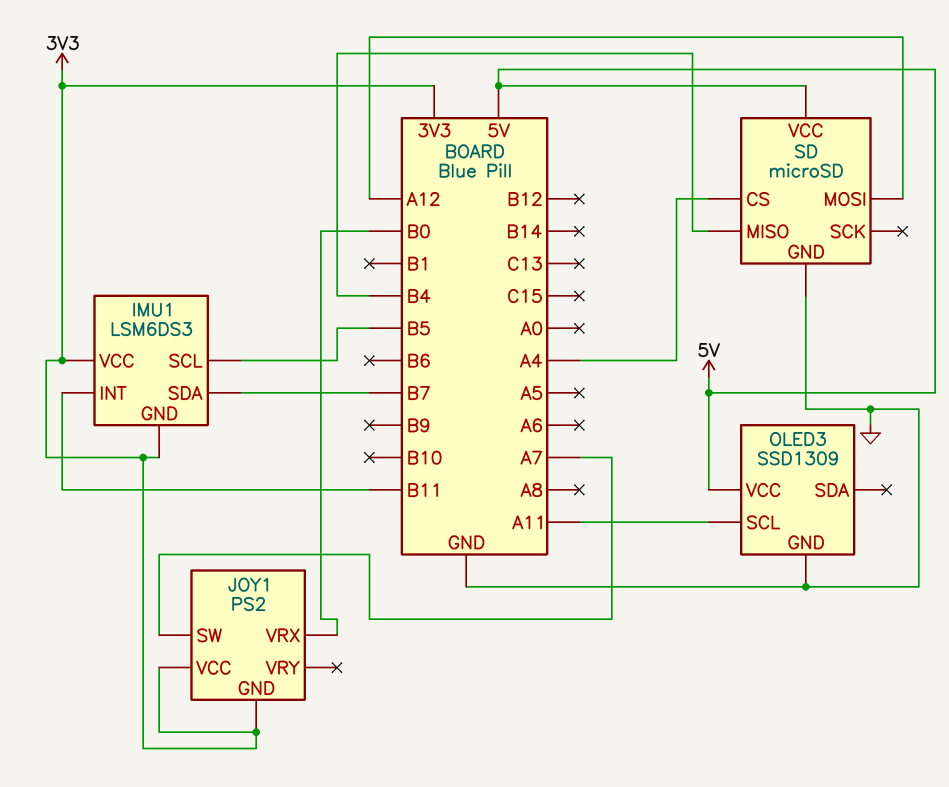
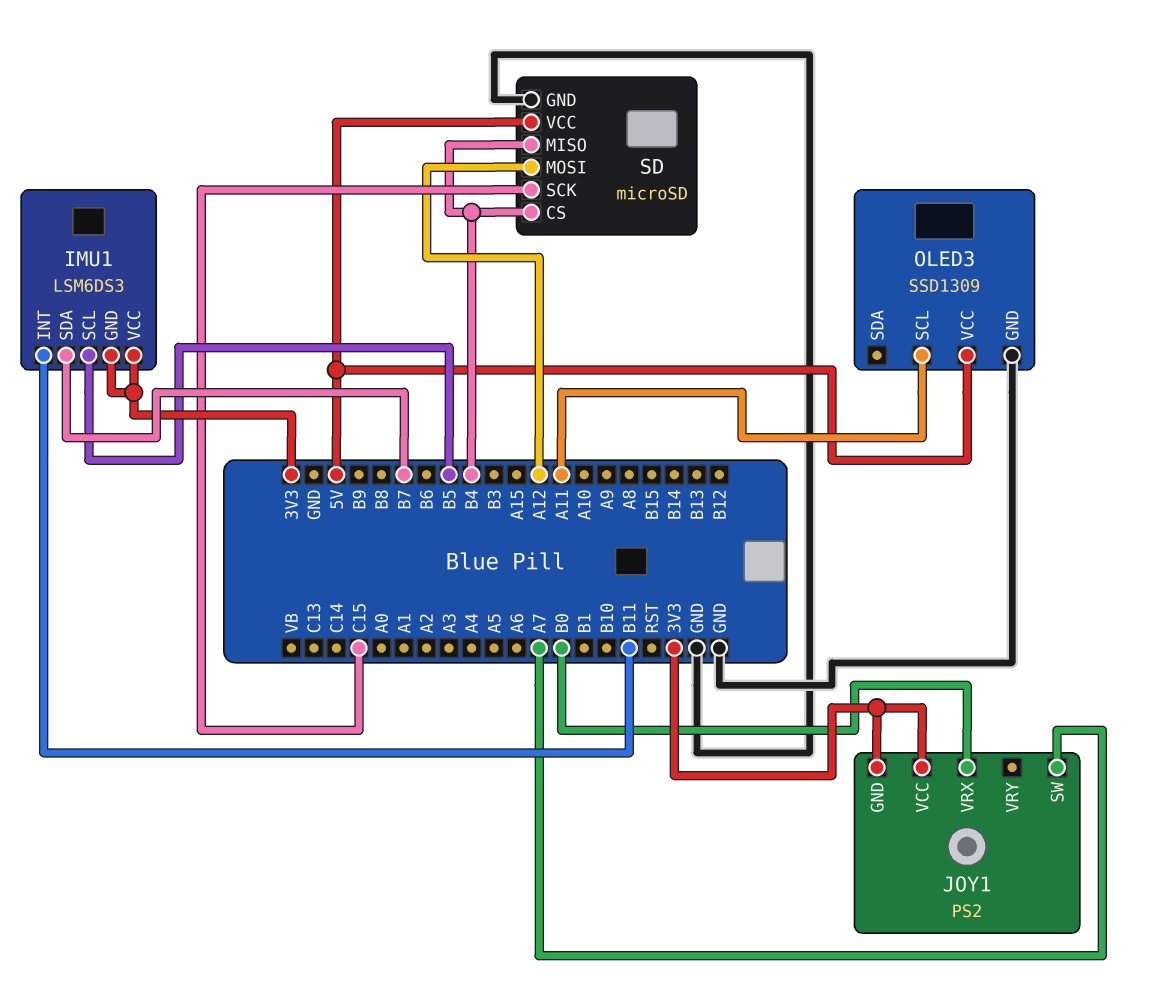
SD pin CS: A4 -> B4
SD pin SCK: none -> C15

